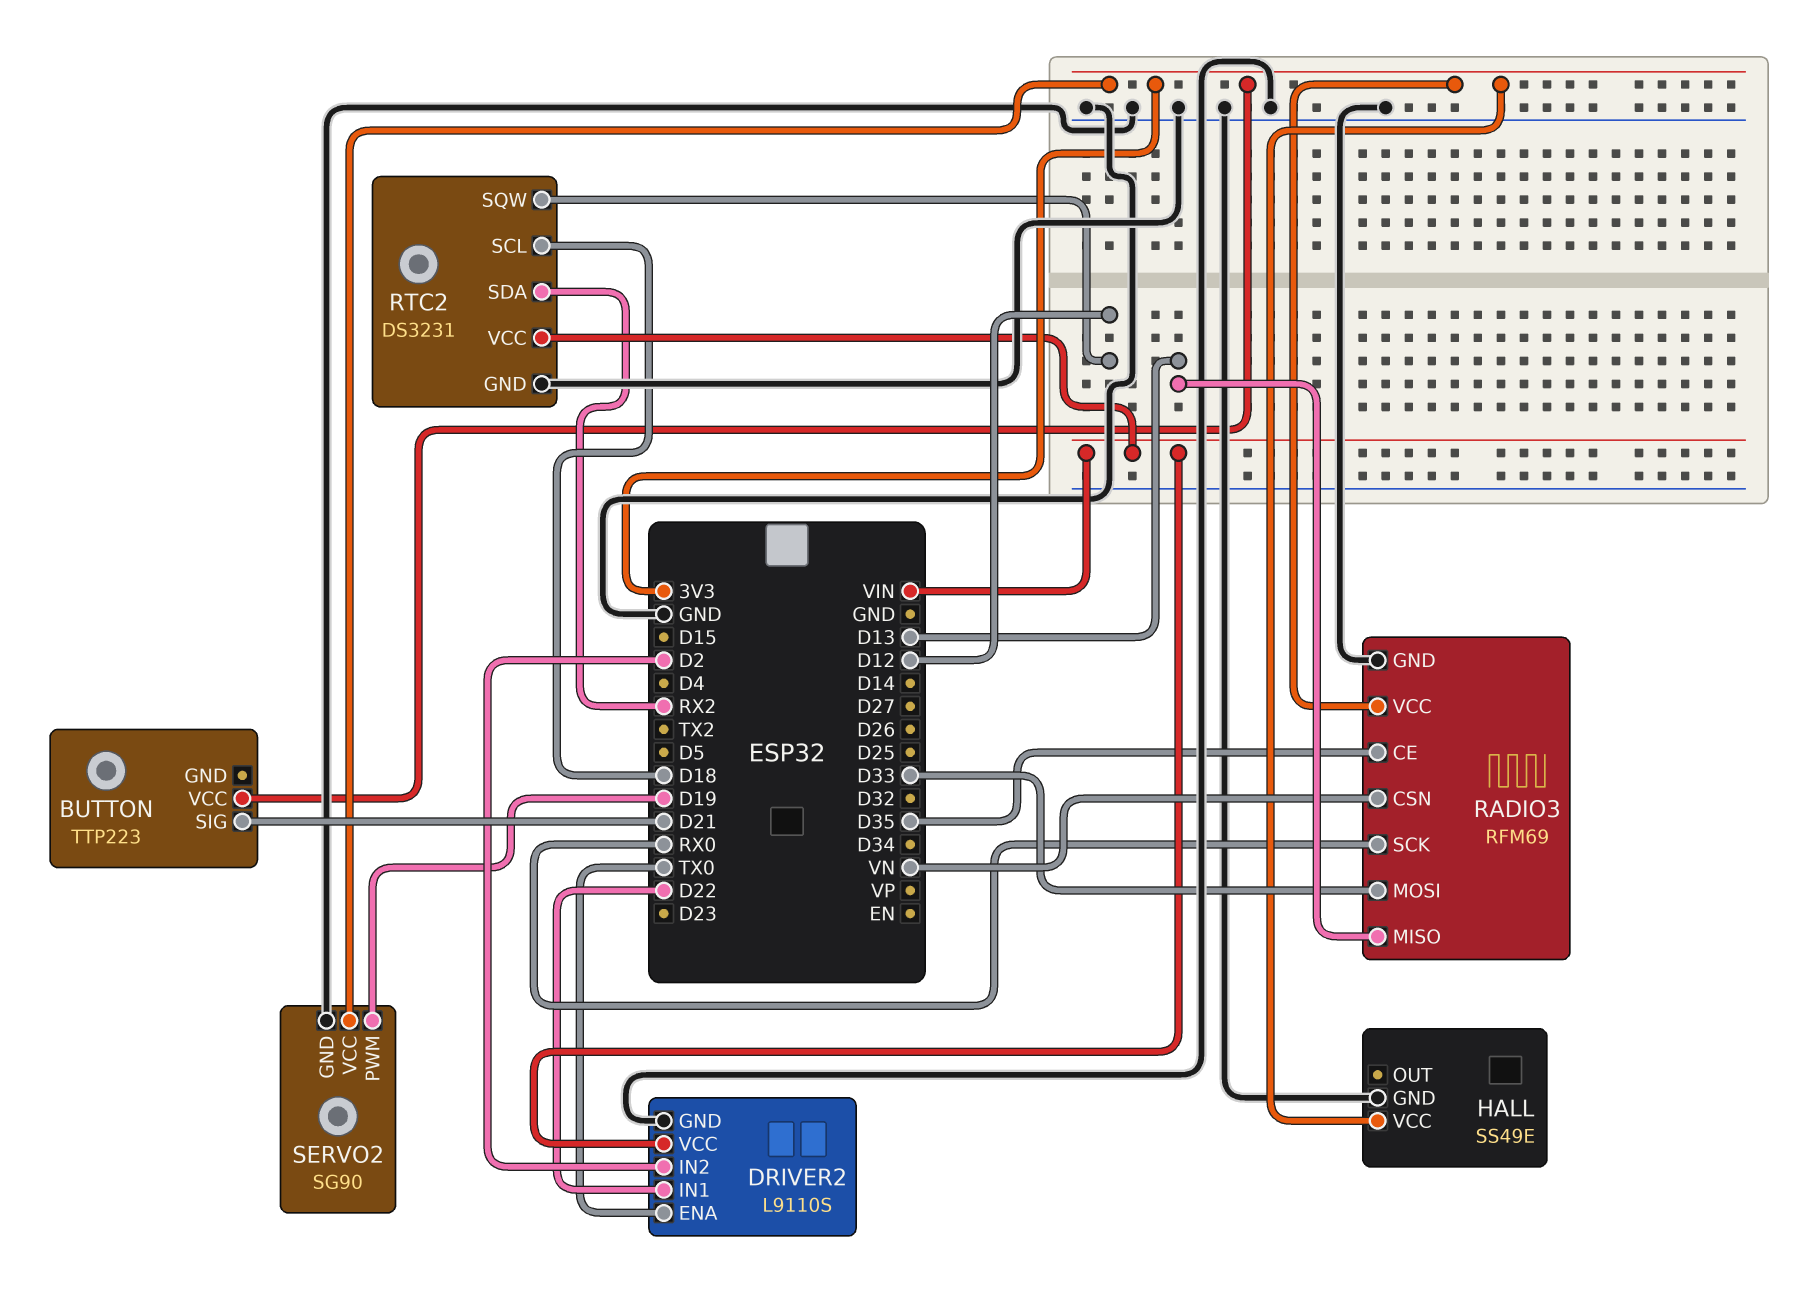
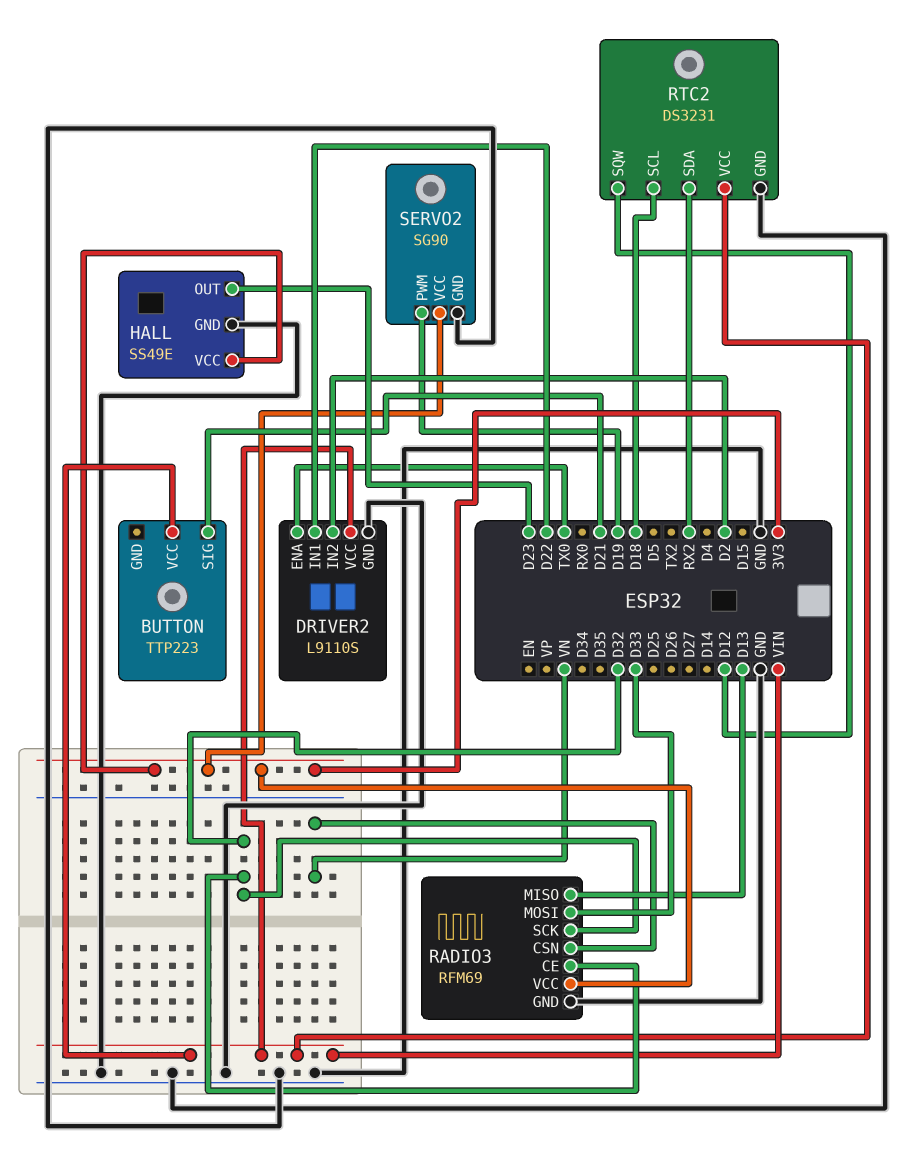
BUTTON pin VCC: 3V3 -> VIN
HALL pin OUT: none -> D23
RADIO3 pin CE: D35 -> D32
RADIO3 pin SCK: RX0 -> D32

